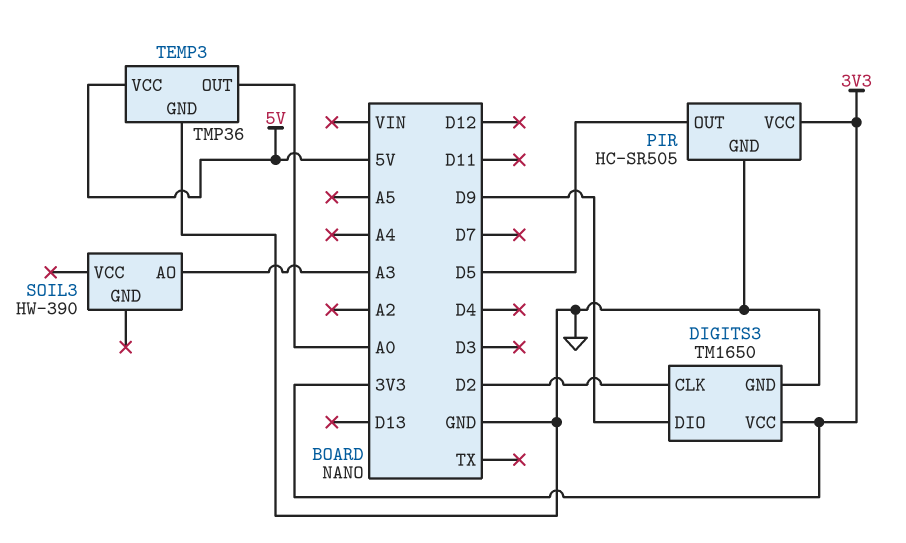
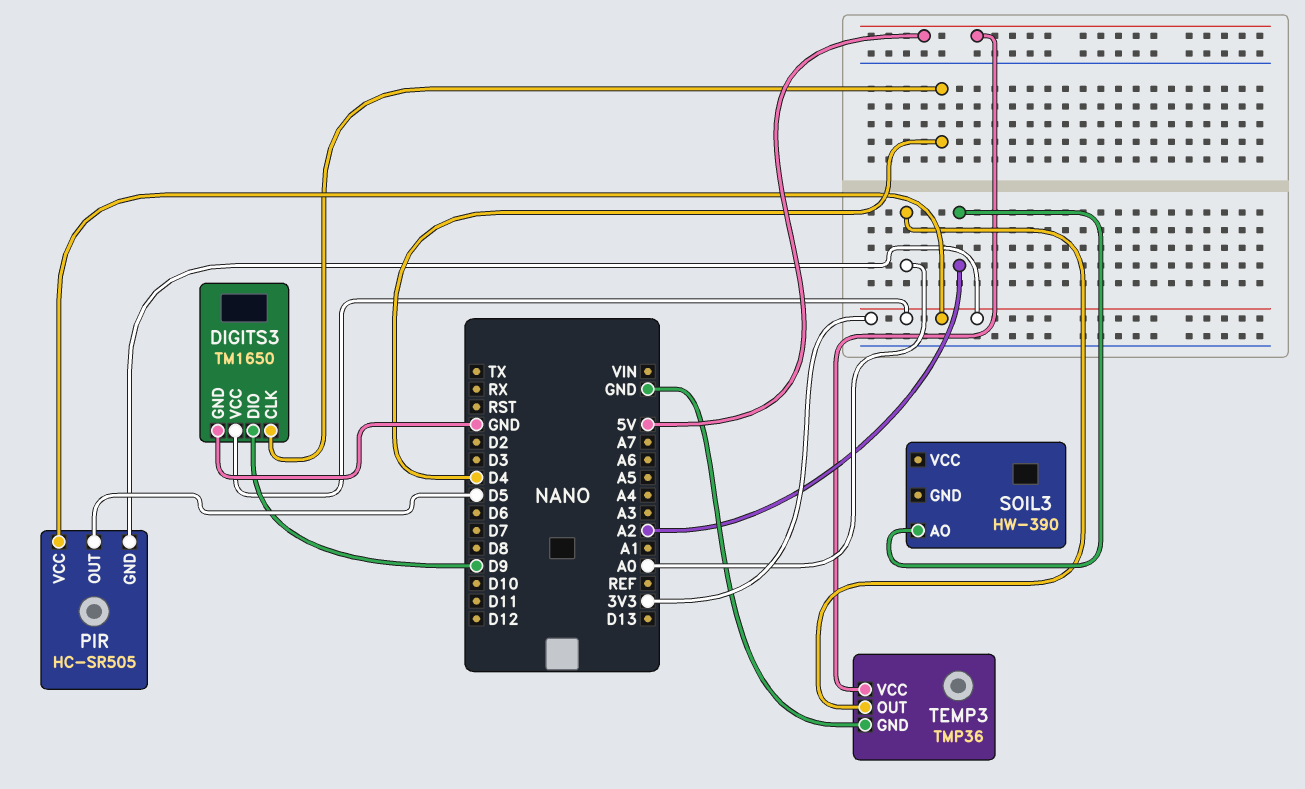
DIGITS3 pin CLK: D2 -> D4
PIR pin GND: GND -> 3V3
SOIL3 pin AO: A3 -> A2

